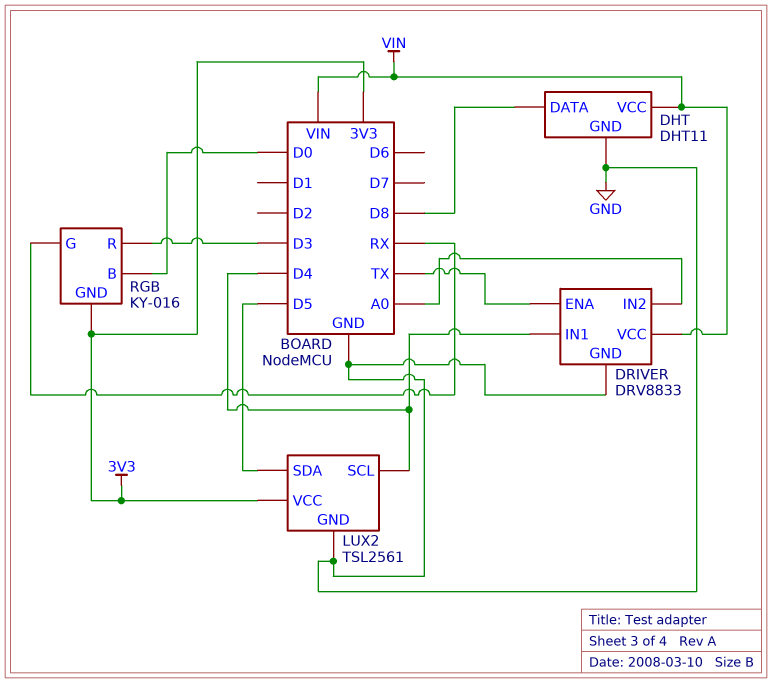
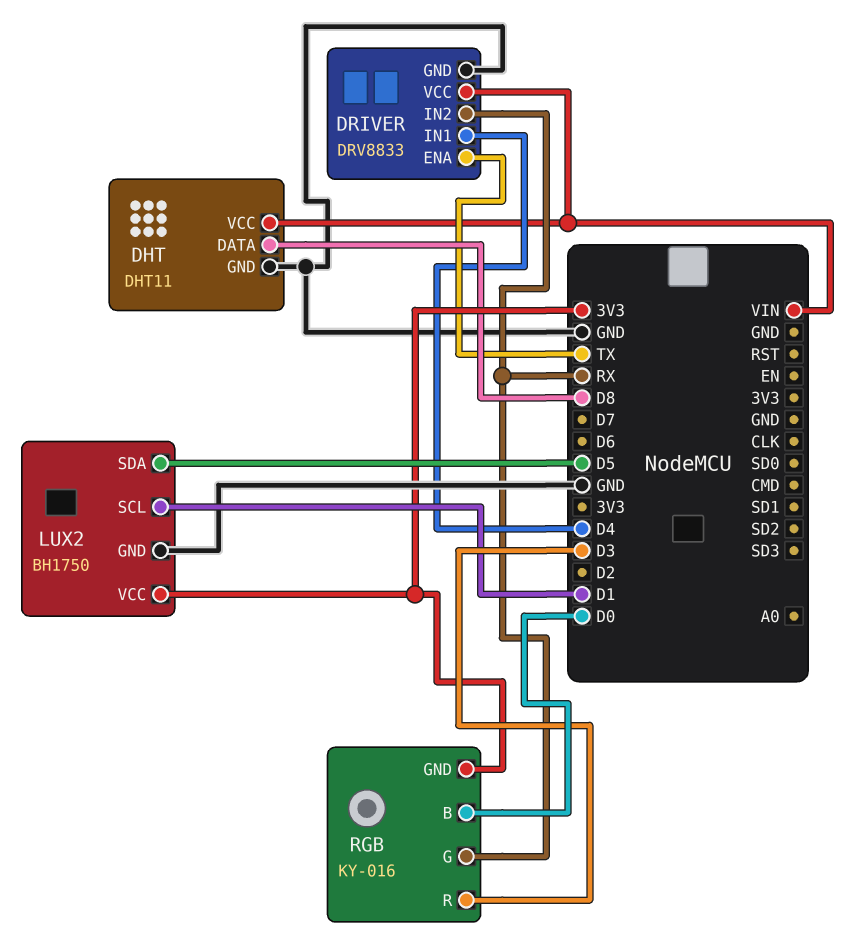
DRIVER pin IN2: A0 -> RX
LUX2: TSL2561 -> BH1750
LUX2 pin SCL: D4 -> D1

